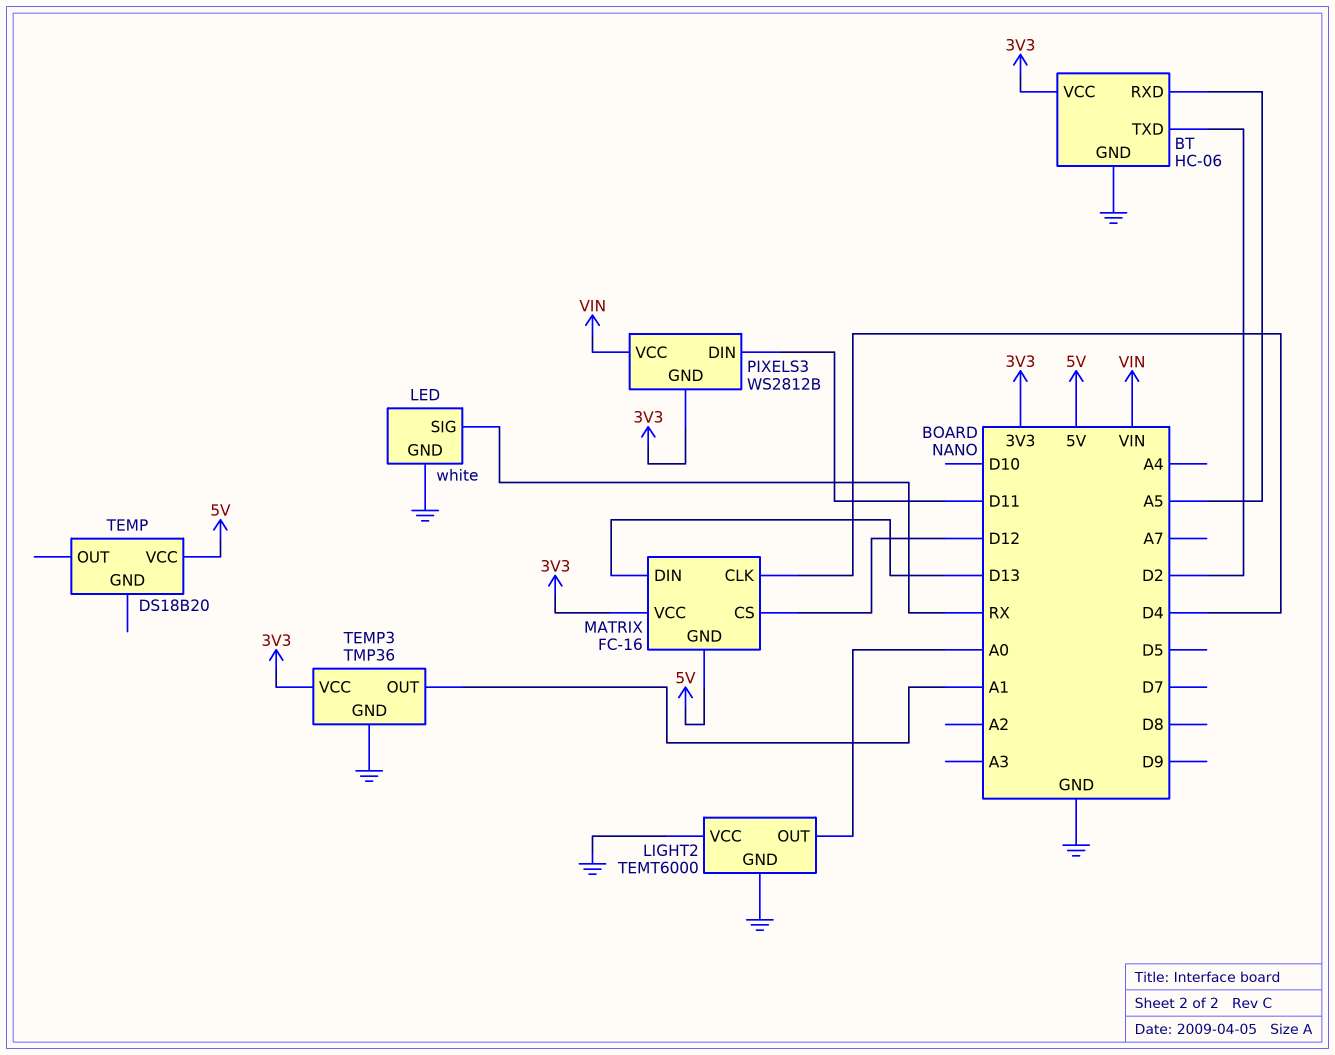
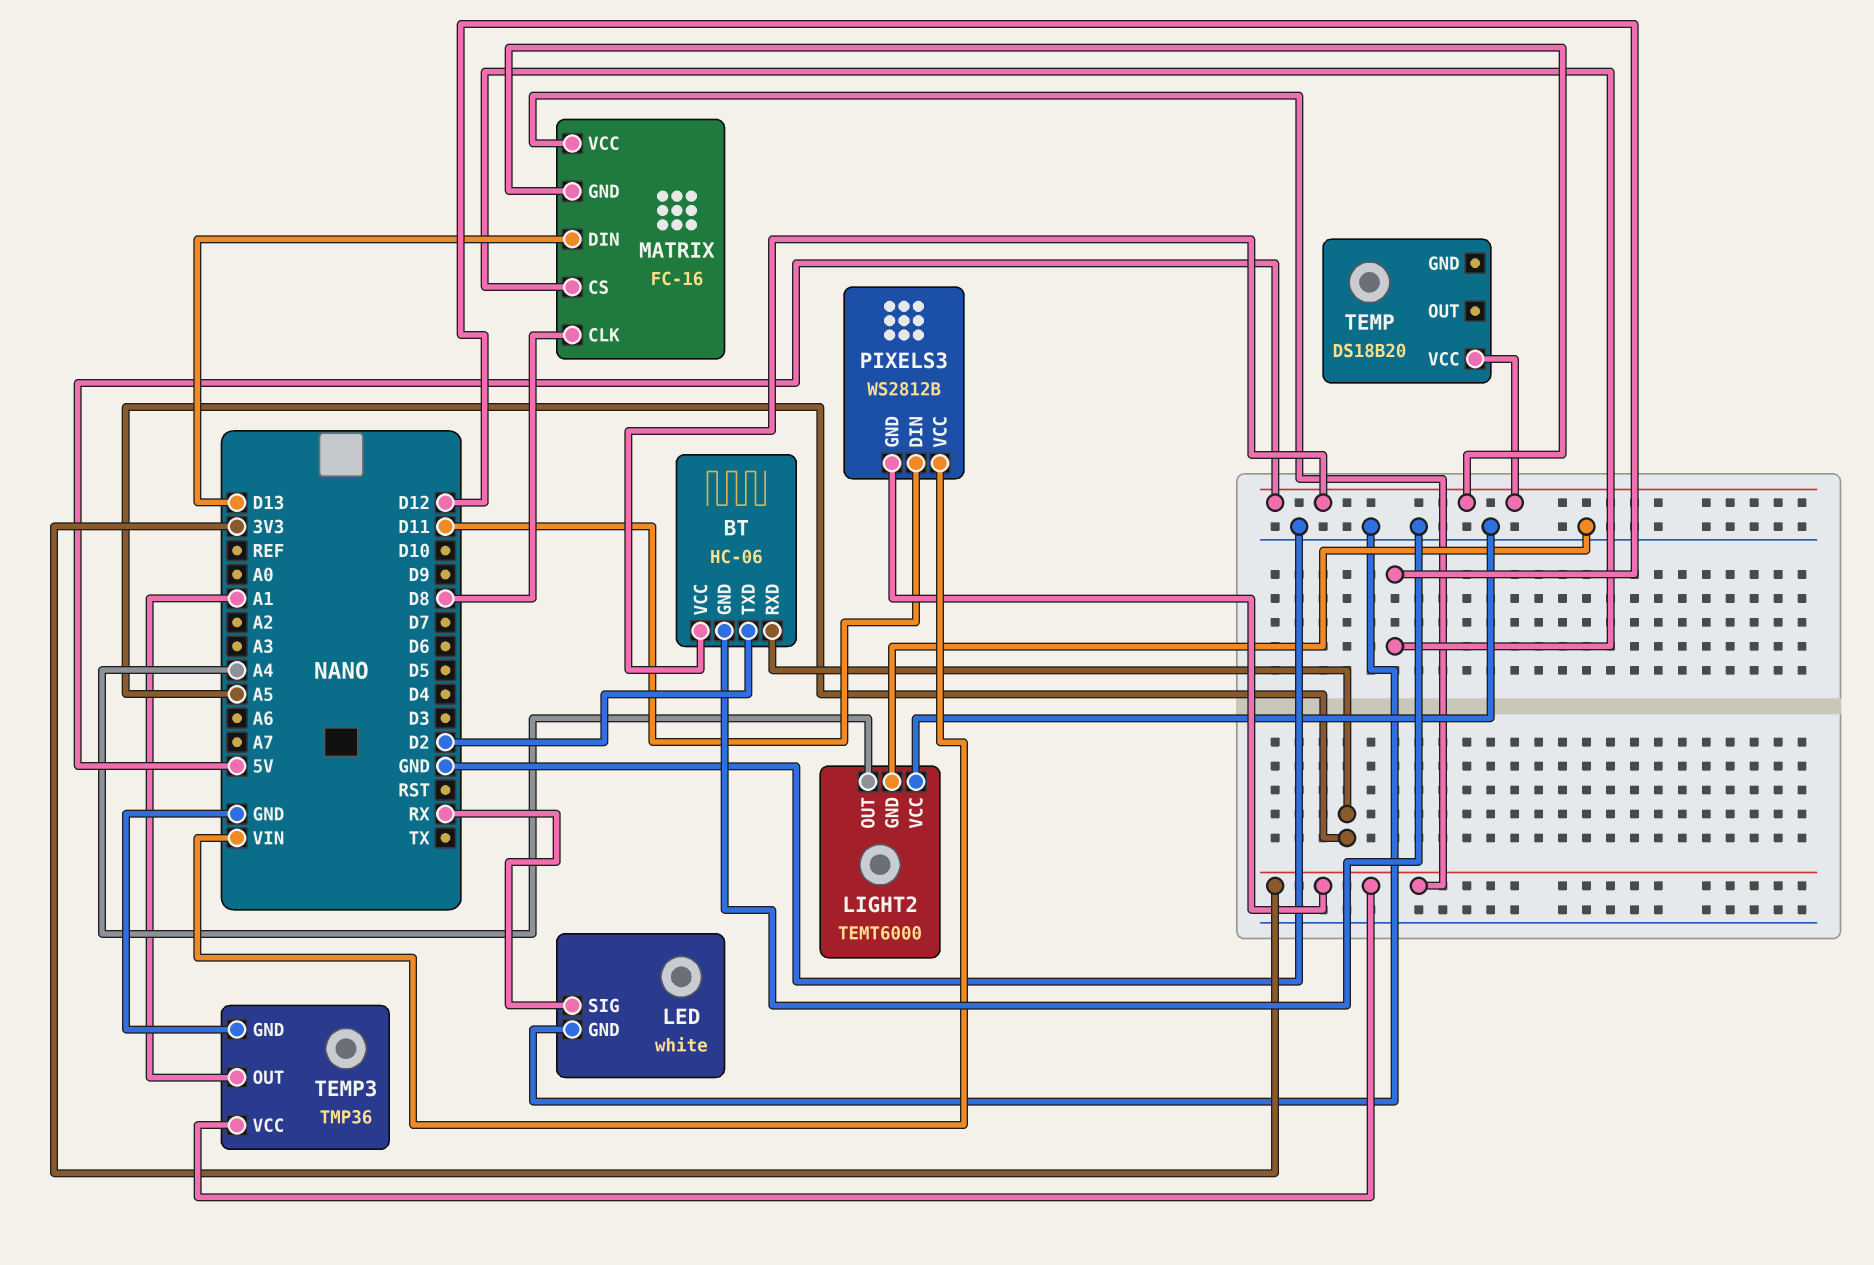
BT pin VCC: 3V3 -> 5V
LIGHT2 pin OUT: A0 -> A4
MATRIX pin CLK: D4 -> D8

